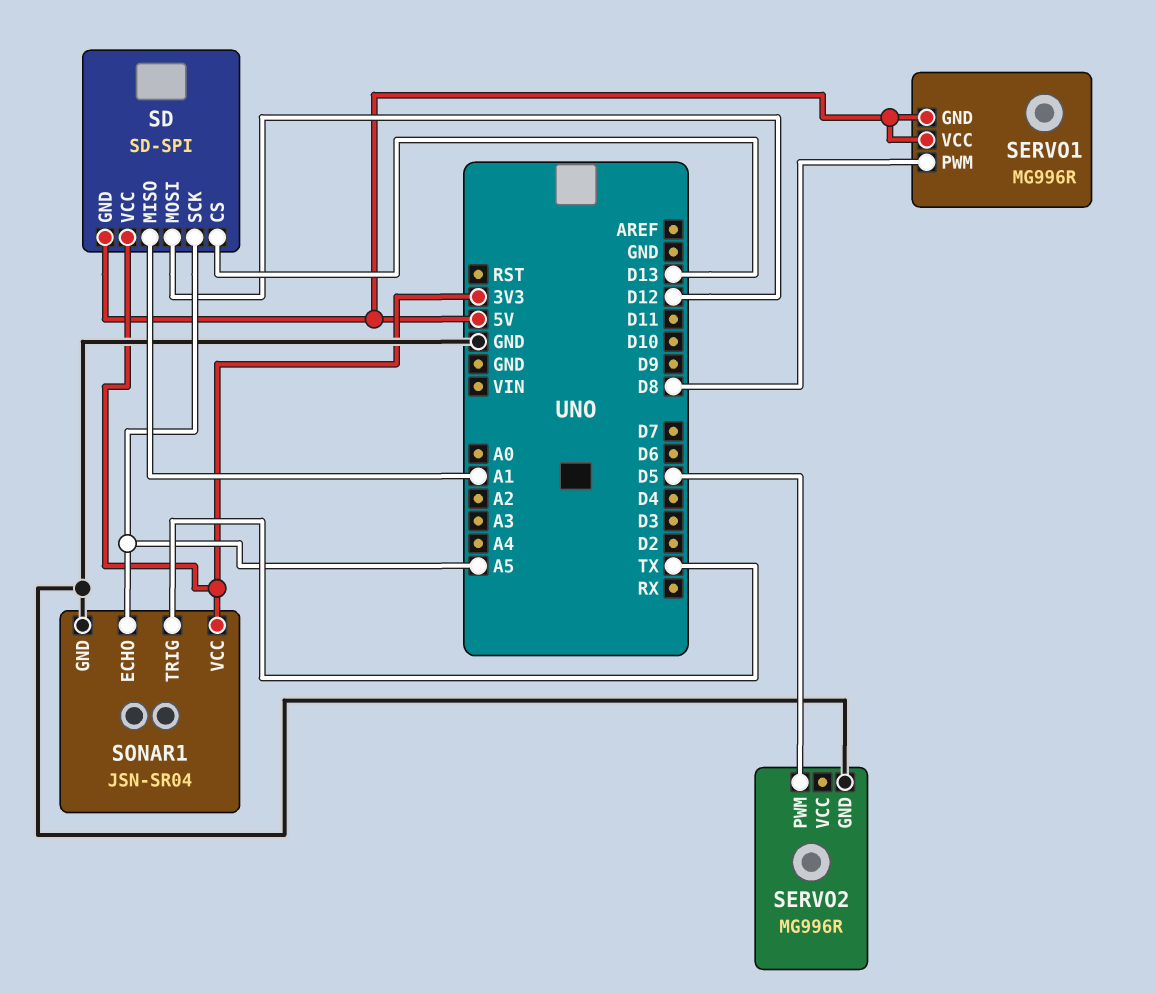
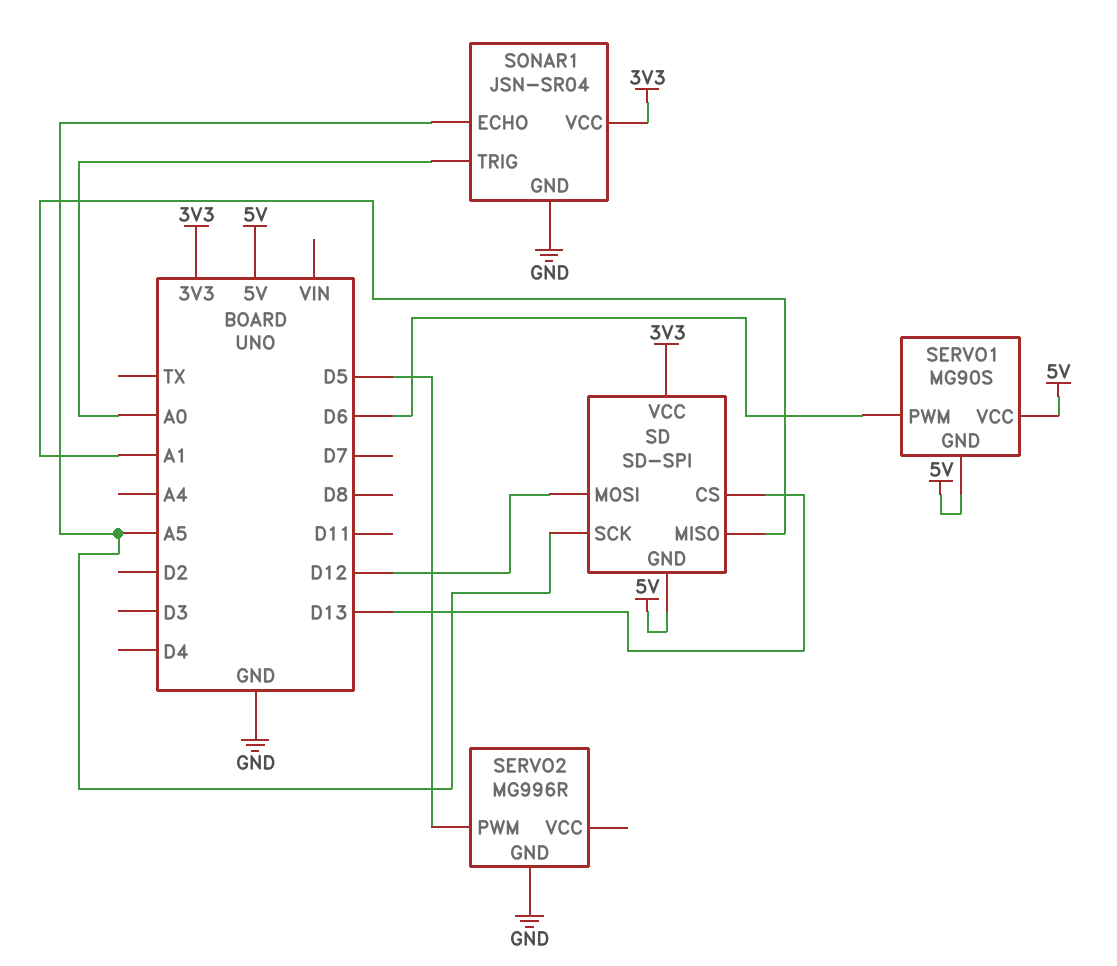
SERVO1: MG996R -> MG90S
SERVO1 pin PWM: D8 -> D6
SONAR1 pin TRIG: TX -> A0

